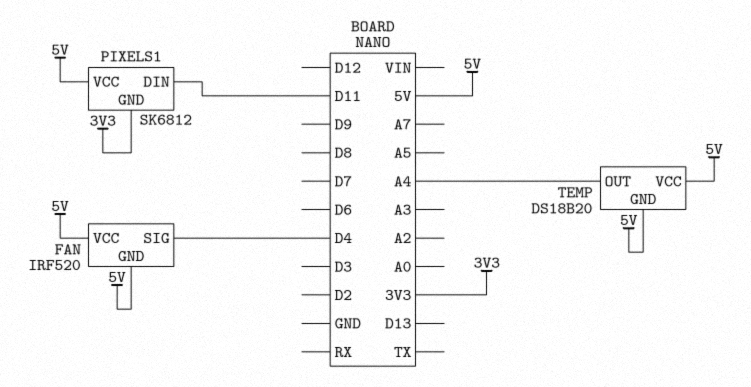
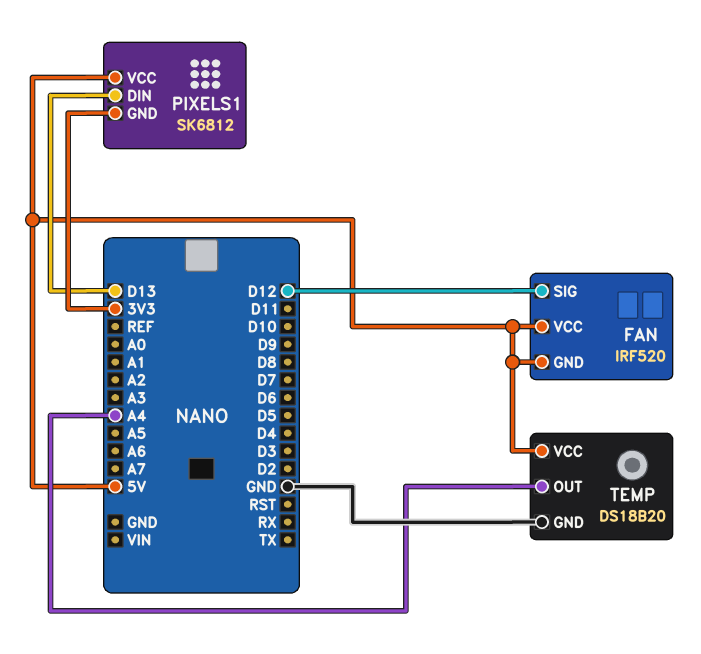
FAN pin SIG: D4 -> D12
PIXELS1 pin DIN: D11 -> D13
TEMP pin GND: 5V -> GND

